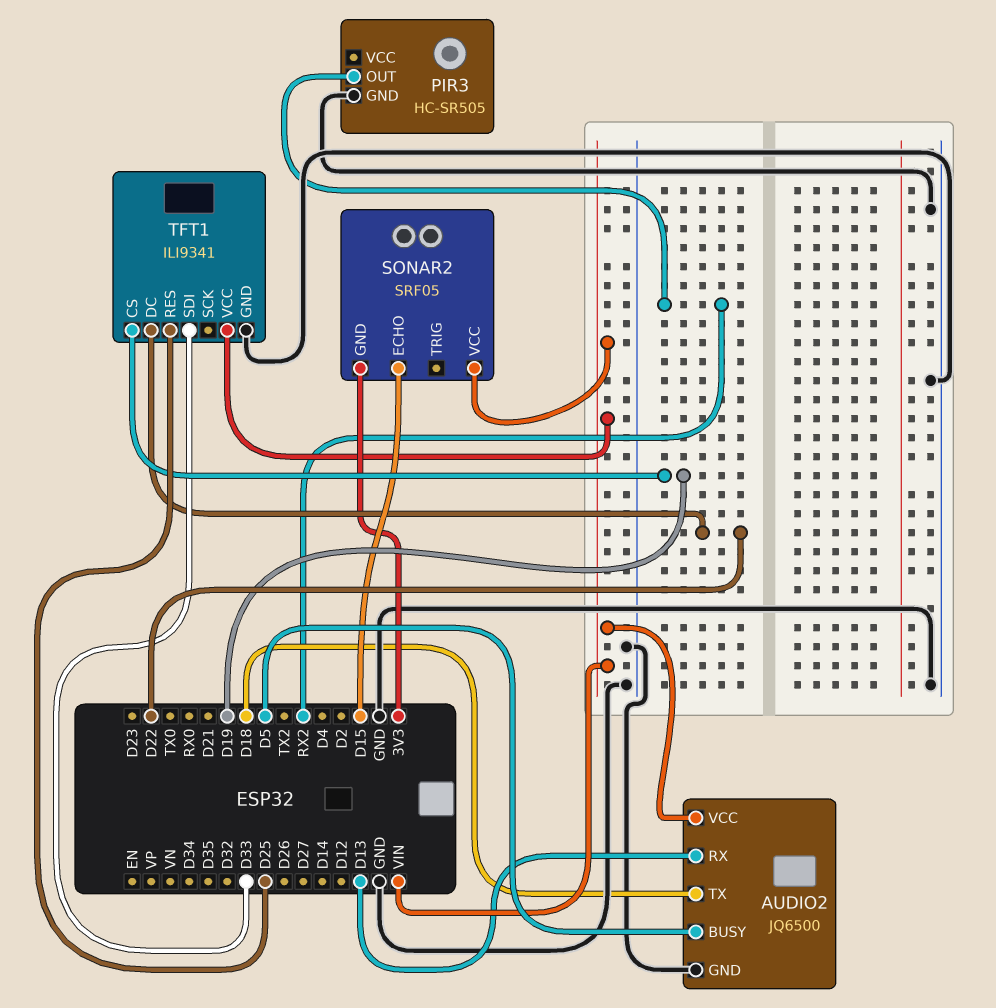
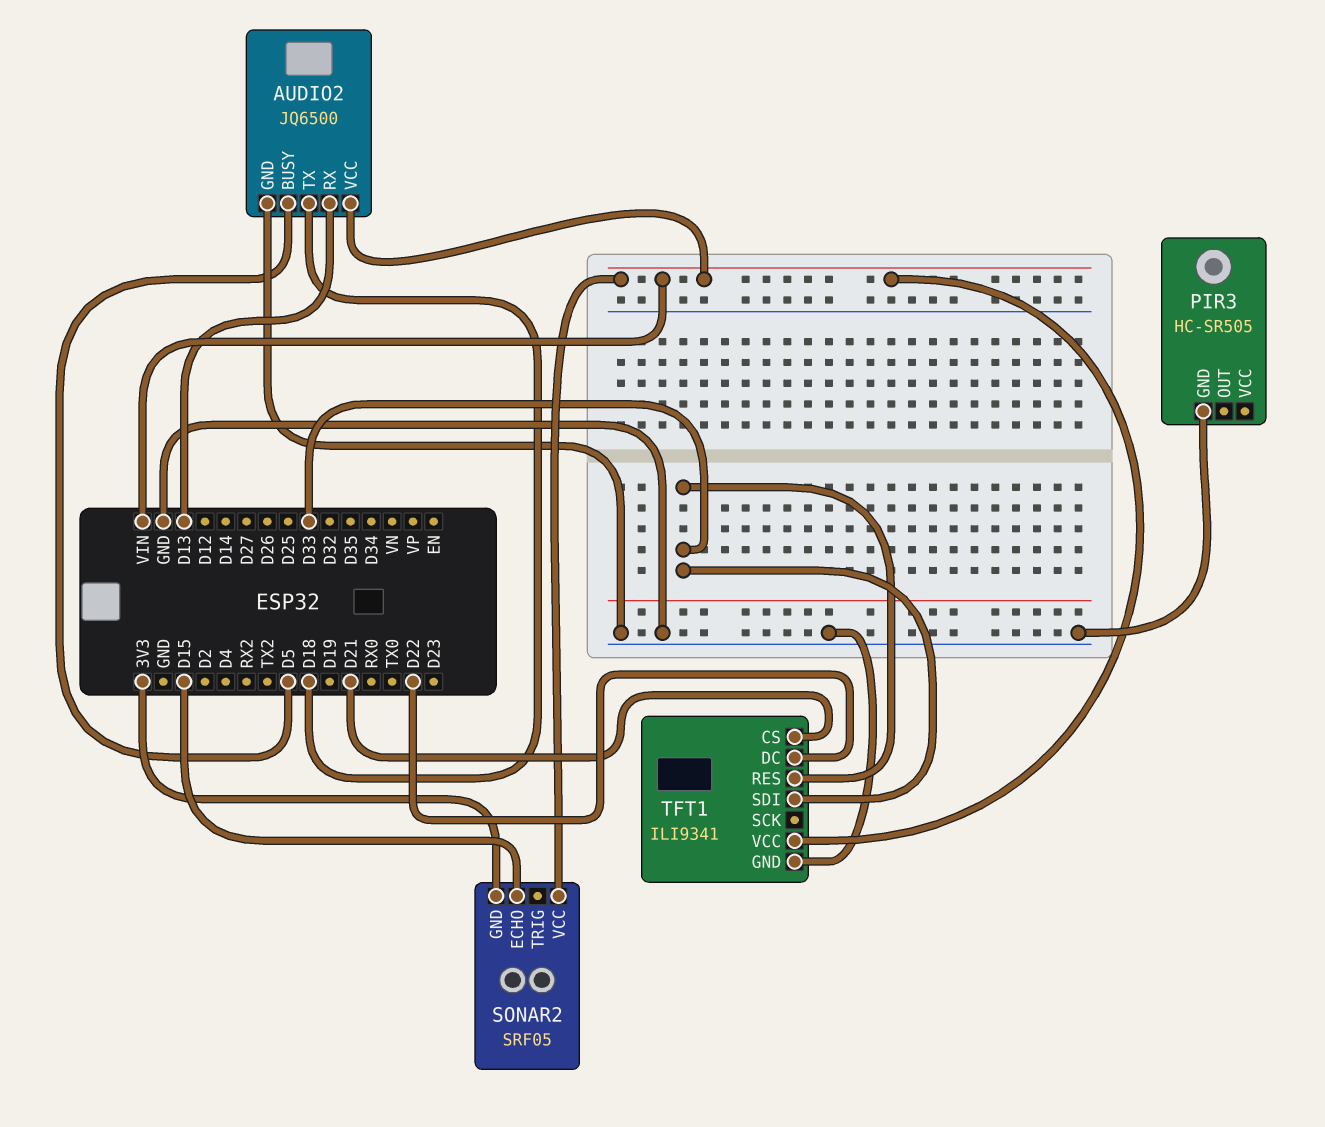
PIR3 pin OUT: RX2 -> none
TFT1 pin CS: D19 -> D21
TFT1 pin RES: D25 -> D33

